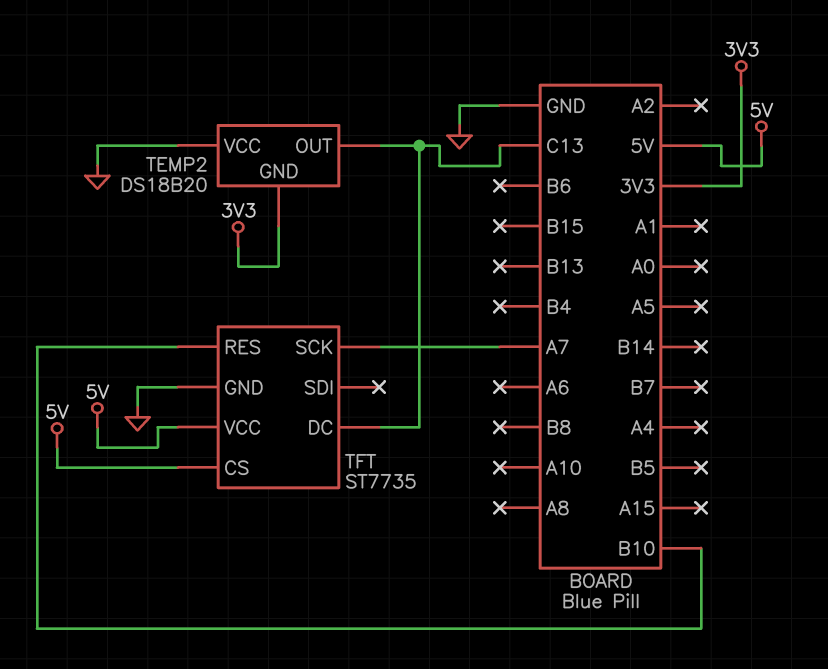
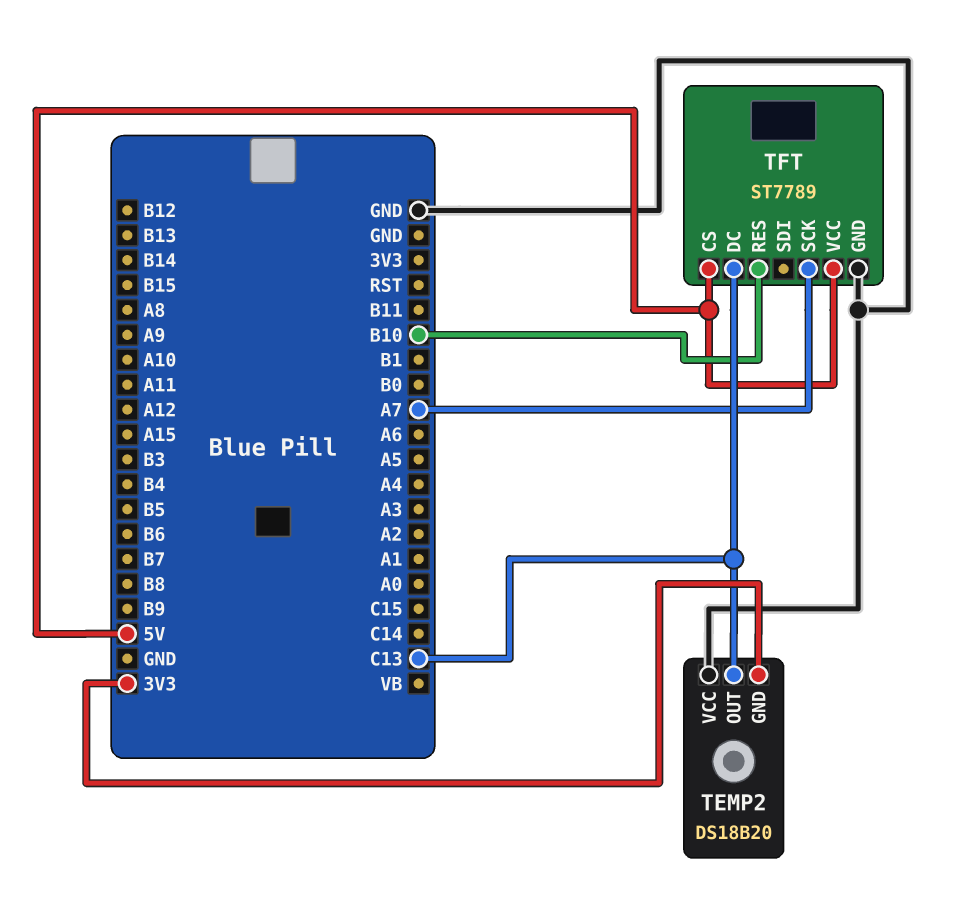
TFT: ST7735 -> ST7789

